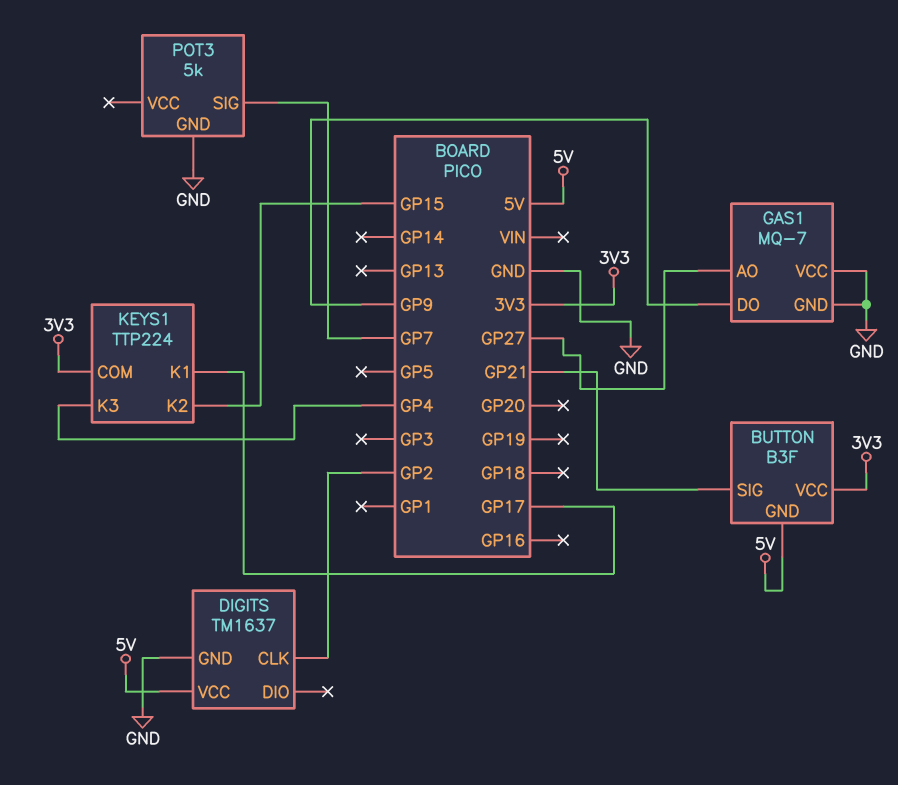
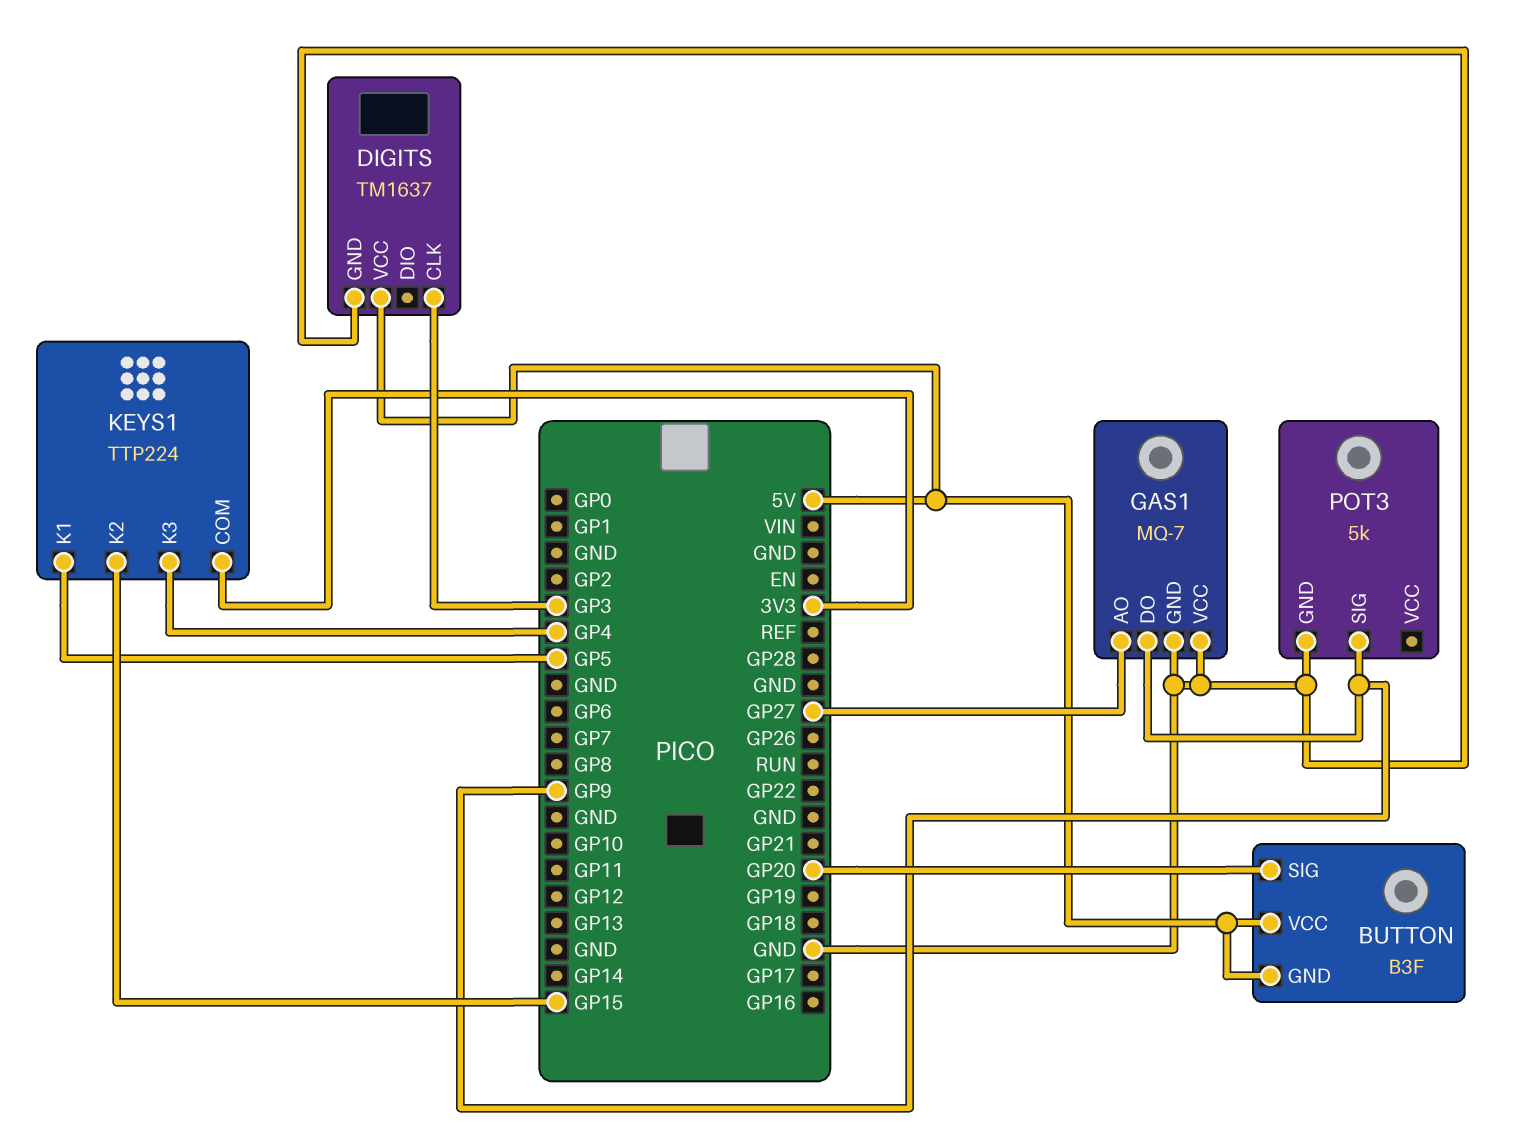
BUTTON pin SIG: GP21 -> GP20
BUTTON pin VCC: 3V3 -> 5V
DIGITS pin CLK: GP2 -> GP3
KEYS1 pin K1: GP17 -> GP5
POT3 pin SIG: GP7 -> GP9

